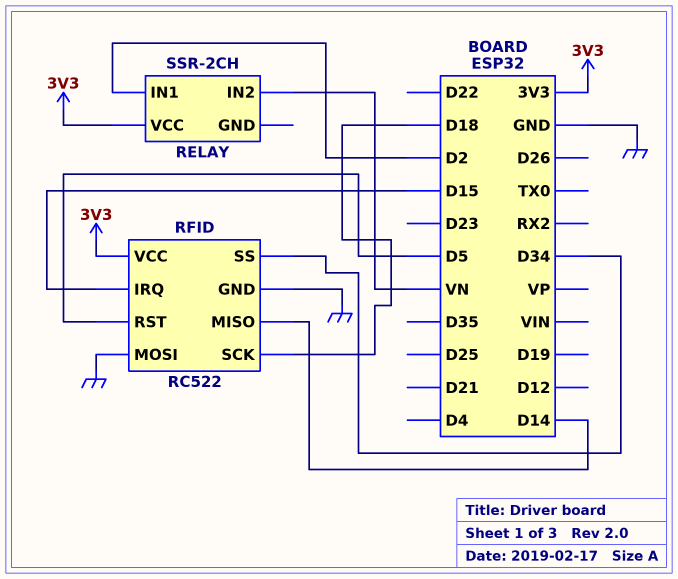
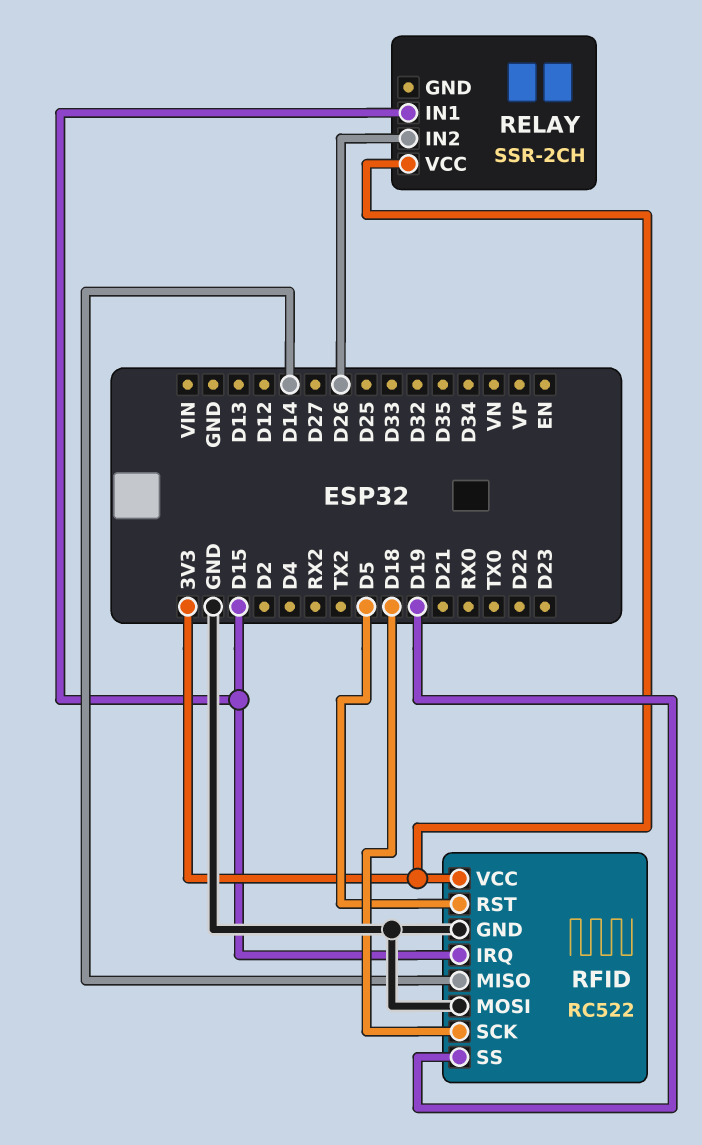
RELAY pin IN1: D2 -> D15
RELAY pin IN2: VN -> D26
RFID pin SS: D34 -> D19

